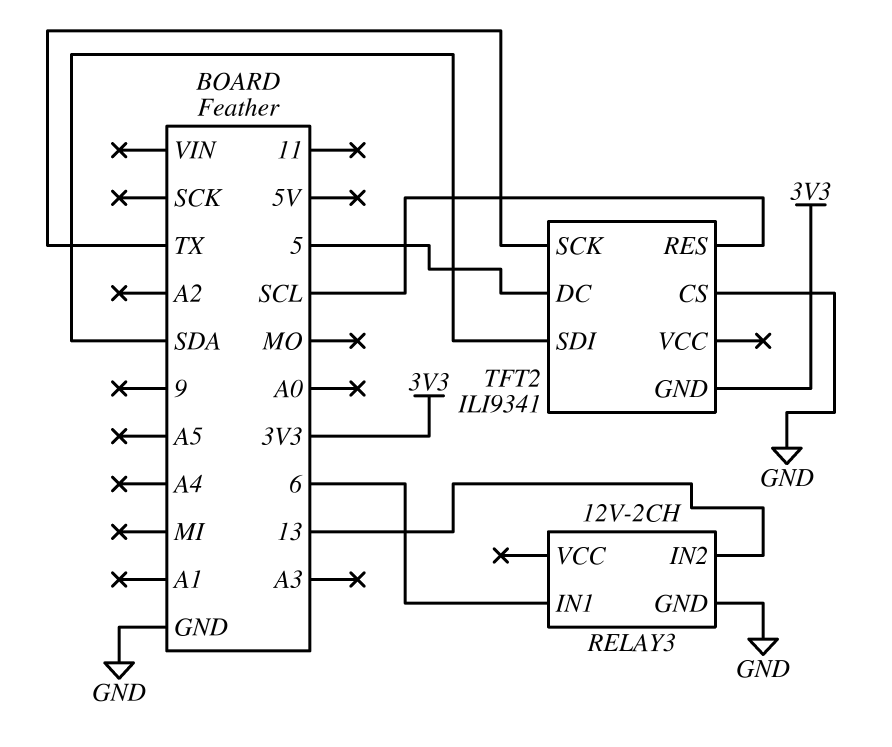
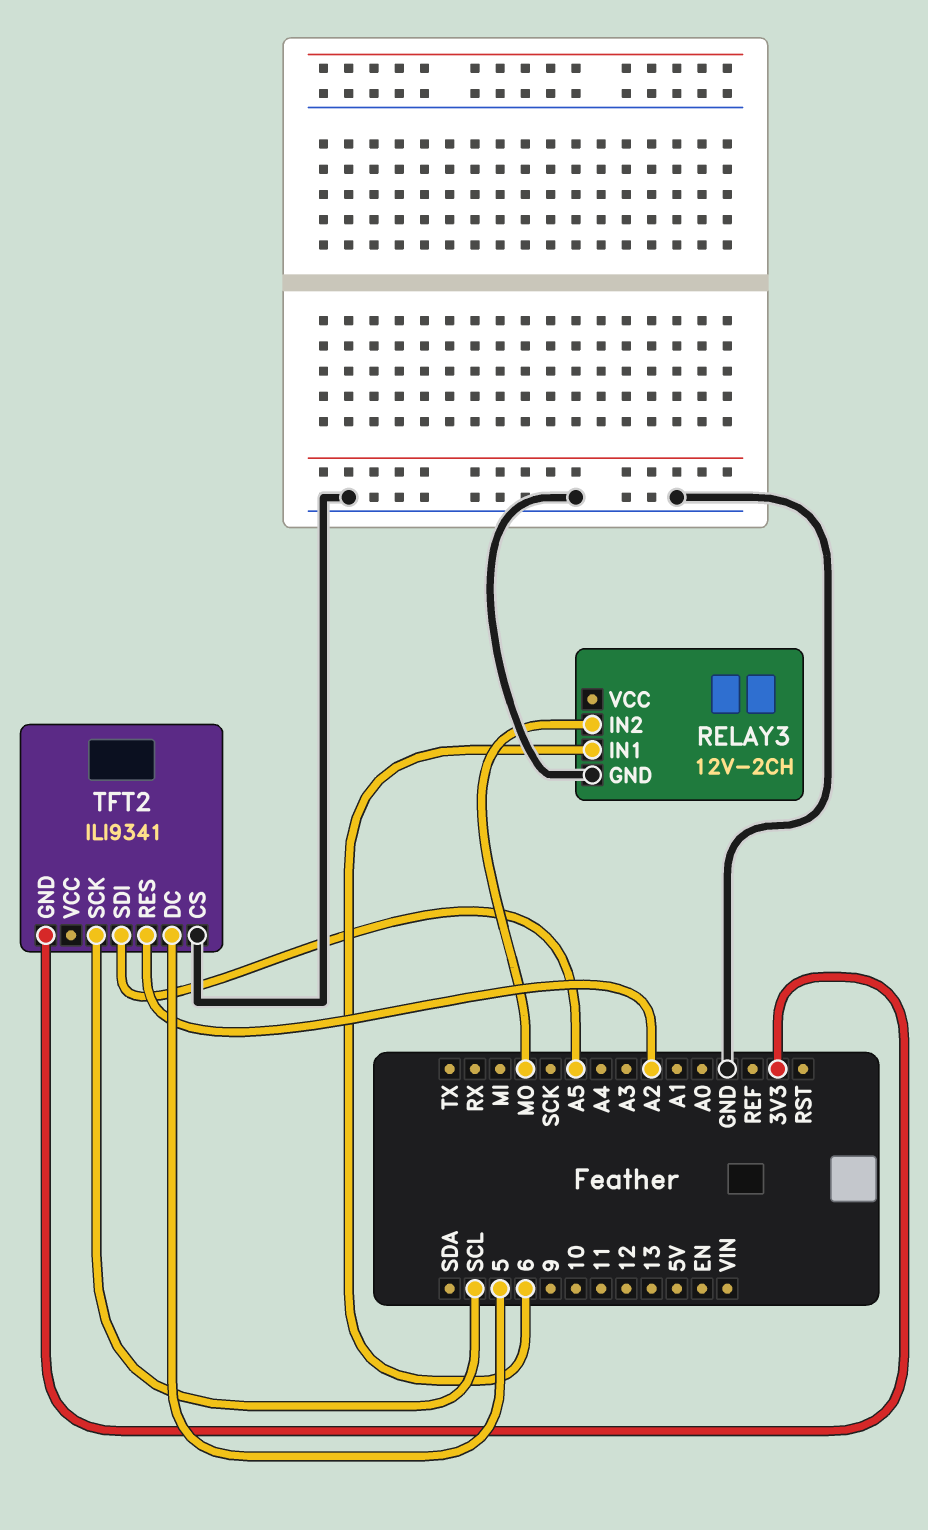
RELAY3 pin IN2: 13 -> MO
TFT2 pin RES: SCL -> A2
TFT2 pin SCK: TX -> SCL
TFT2 pin SDI: SDA -> A5

